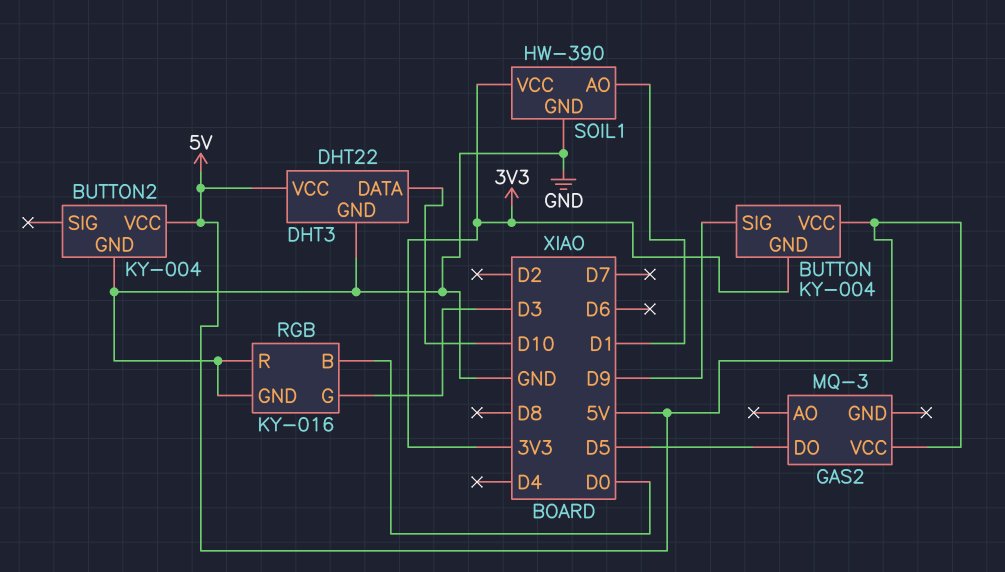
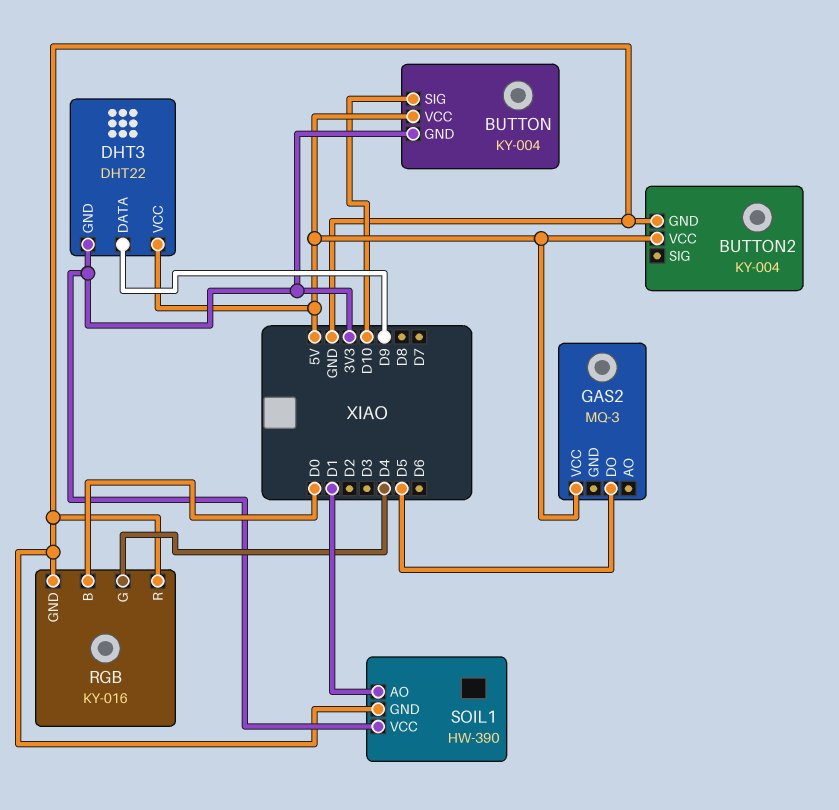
BUTTON pin SIG: D9 -> D10
DHT3 pin DATA: D10 -> D9
DHT3 pin GND: GND -> 3V3
RGB pin G: D3 -> D4

